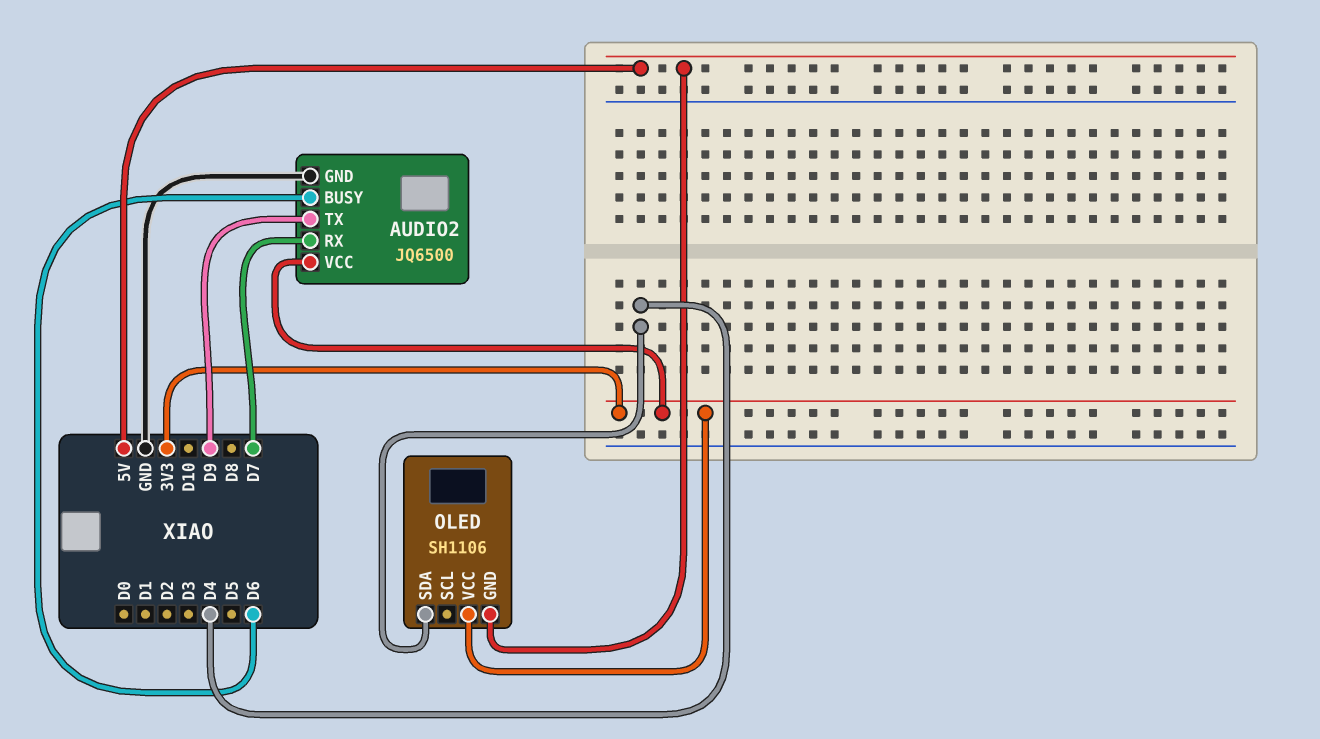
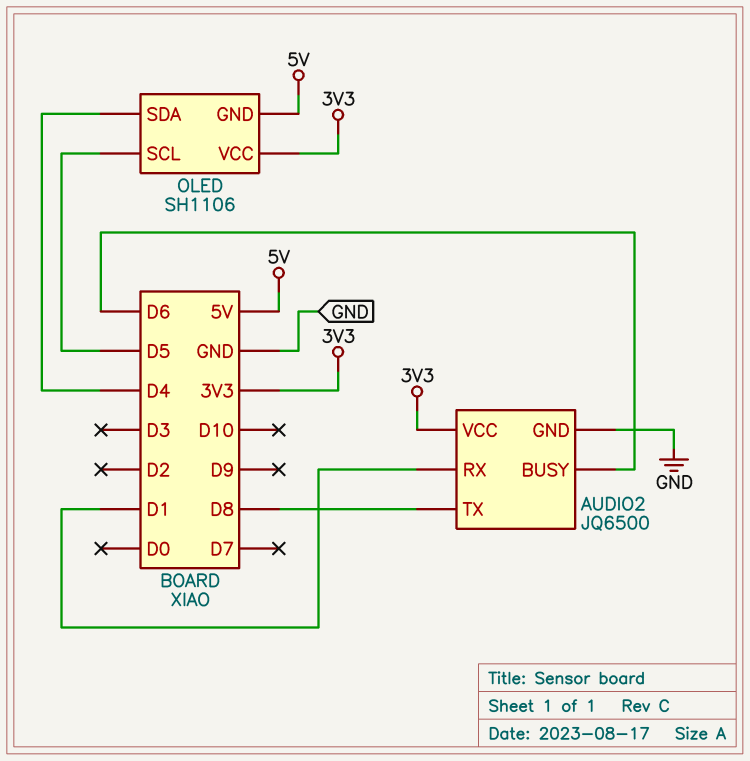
AUDIO2 pin RX: D7 -> D1
AUDIO2 pin TX: D9 -> D8
OLED pin SCL: none -> D5

